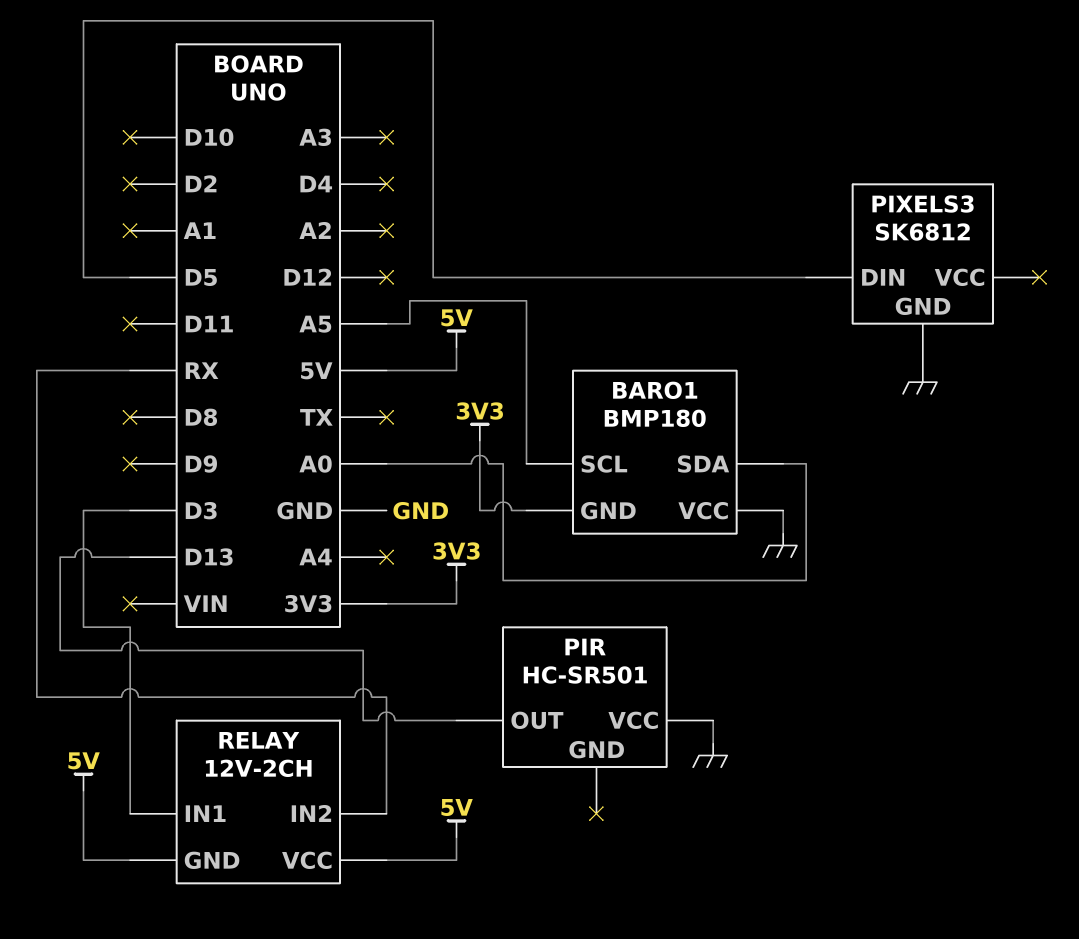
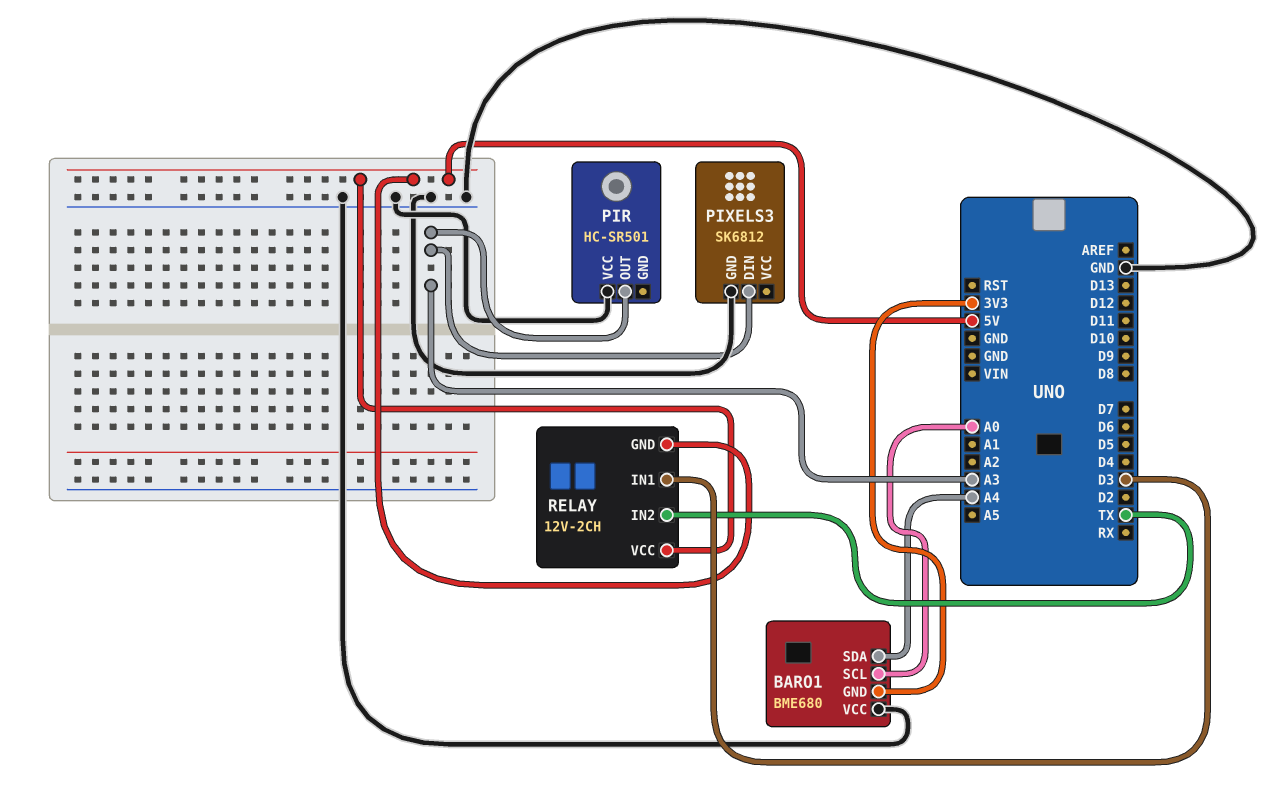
BARO1: BMP180 -> BME680
BARO1 pin SCL: A5 -> A0
BARO1 pin SDA: A0 -> A4
PIR pin OUT: D13 -> A3
PIXELS3 pin DIN: D5 -> A3
RELAY pin IN2: RX -> TX

